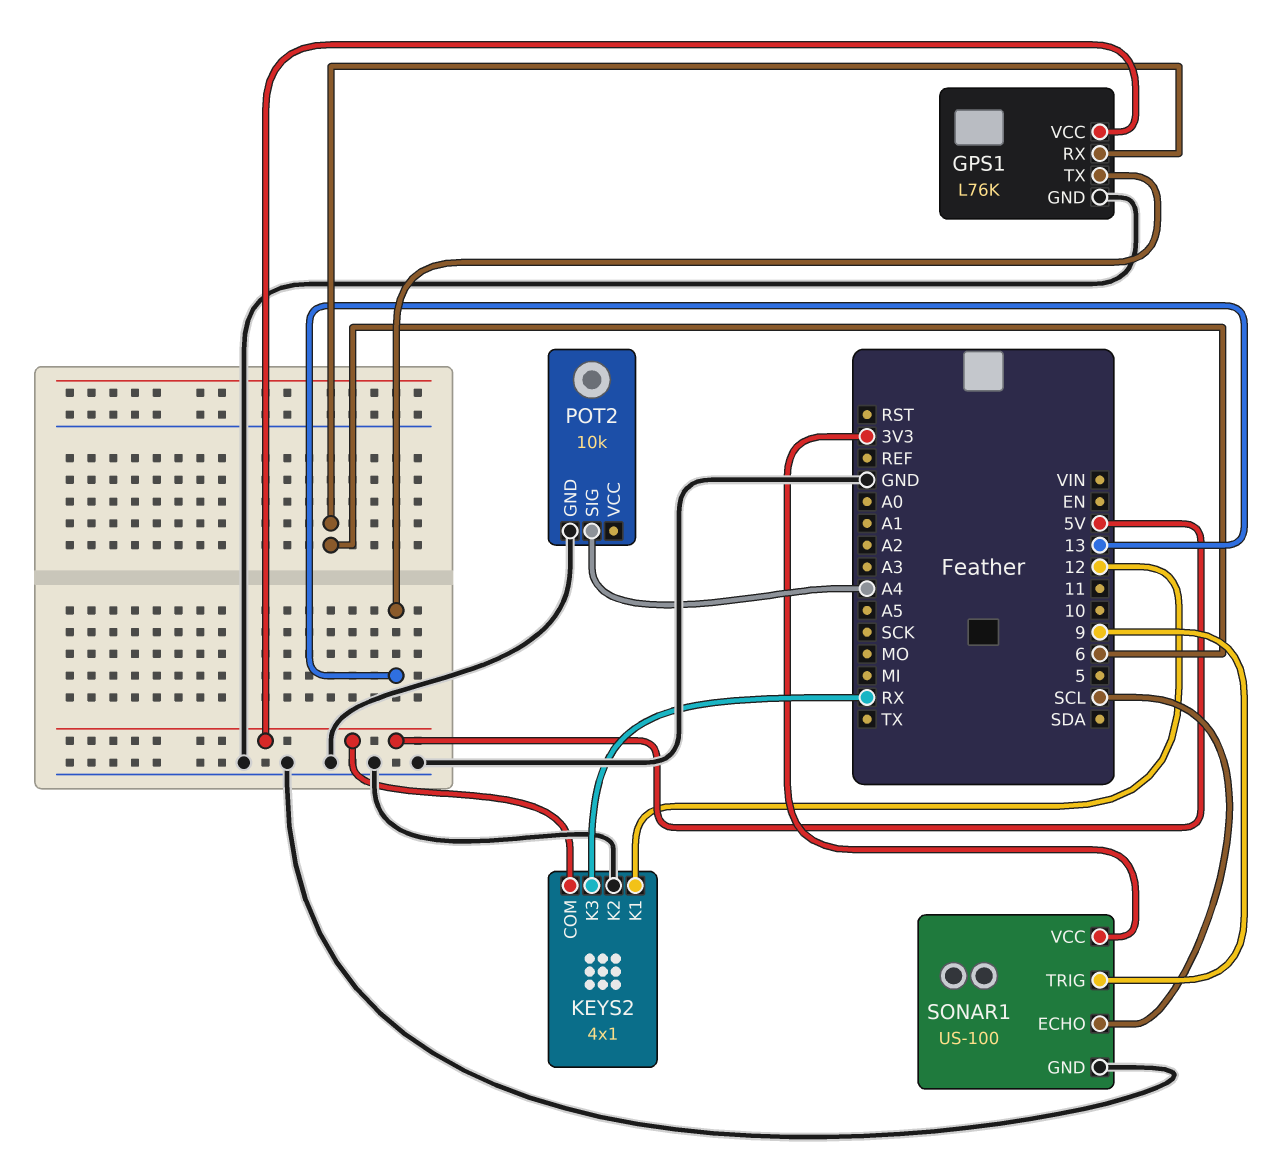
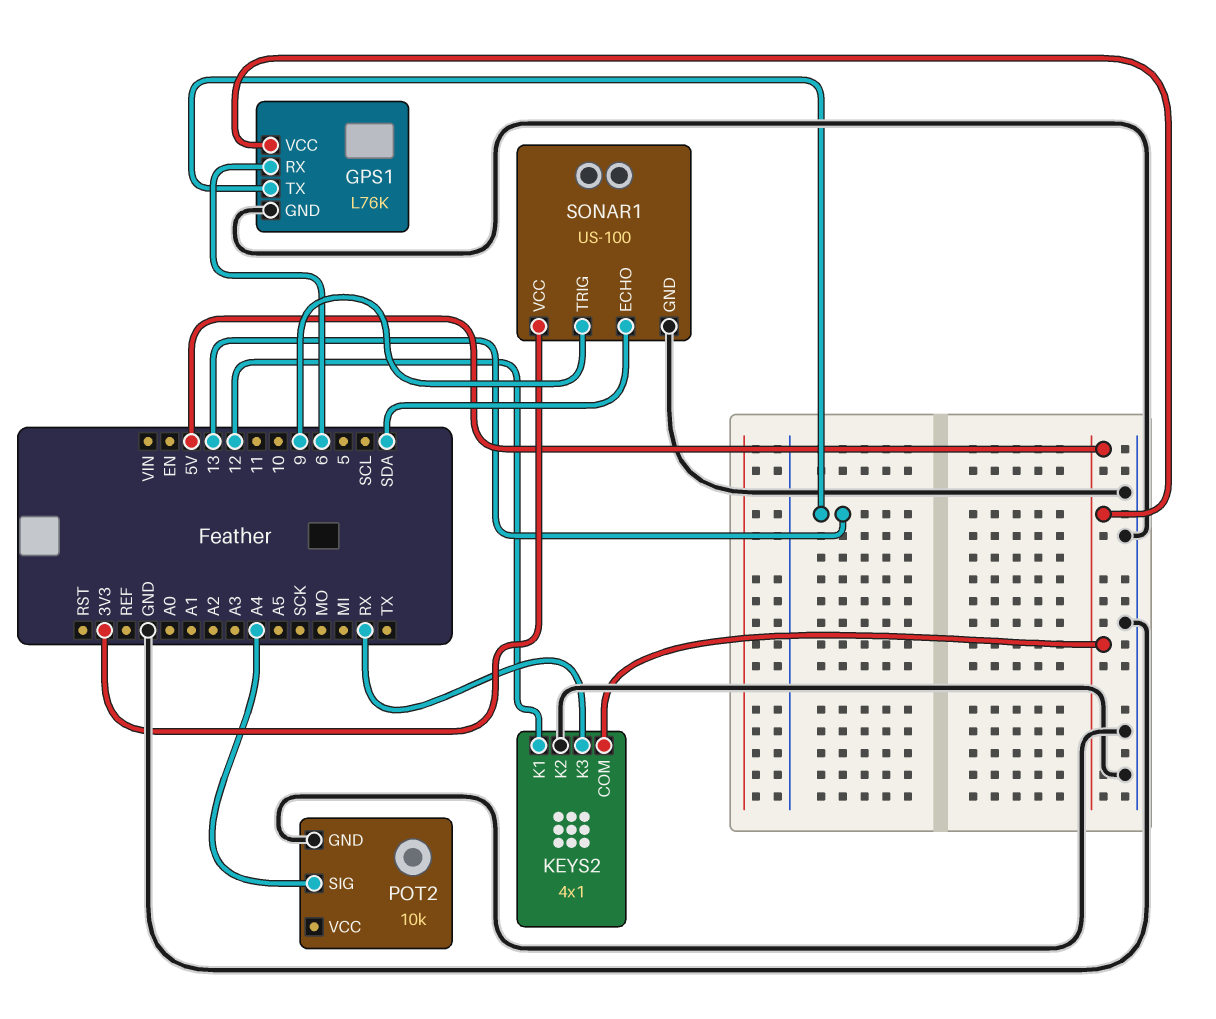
SONAR1 pin ECHO: SCL -> SDA

